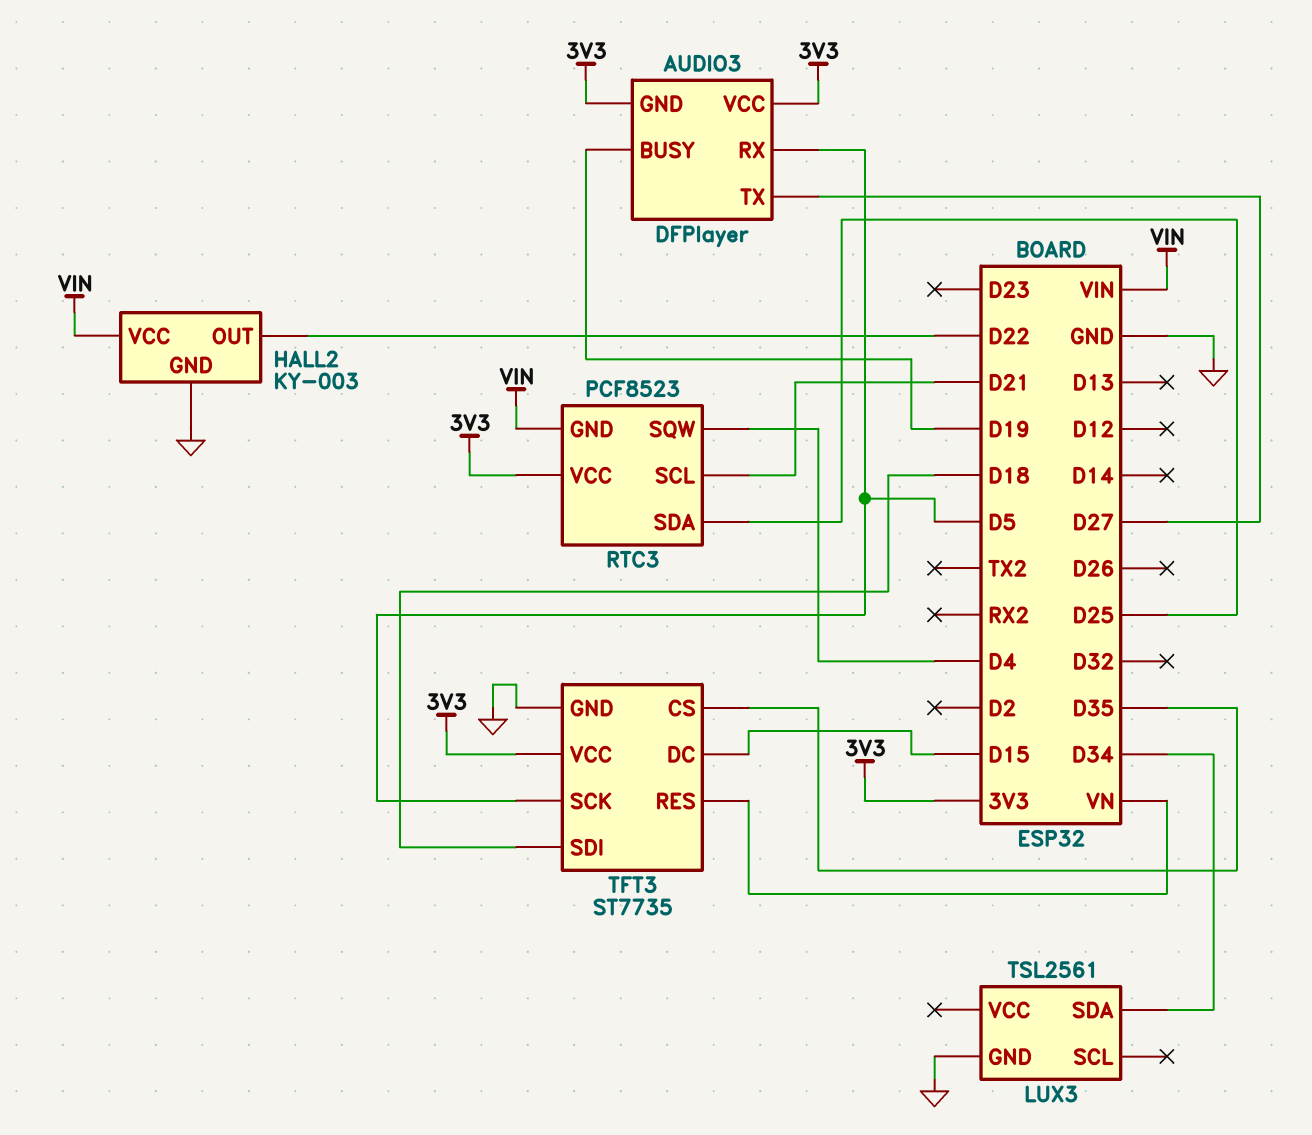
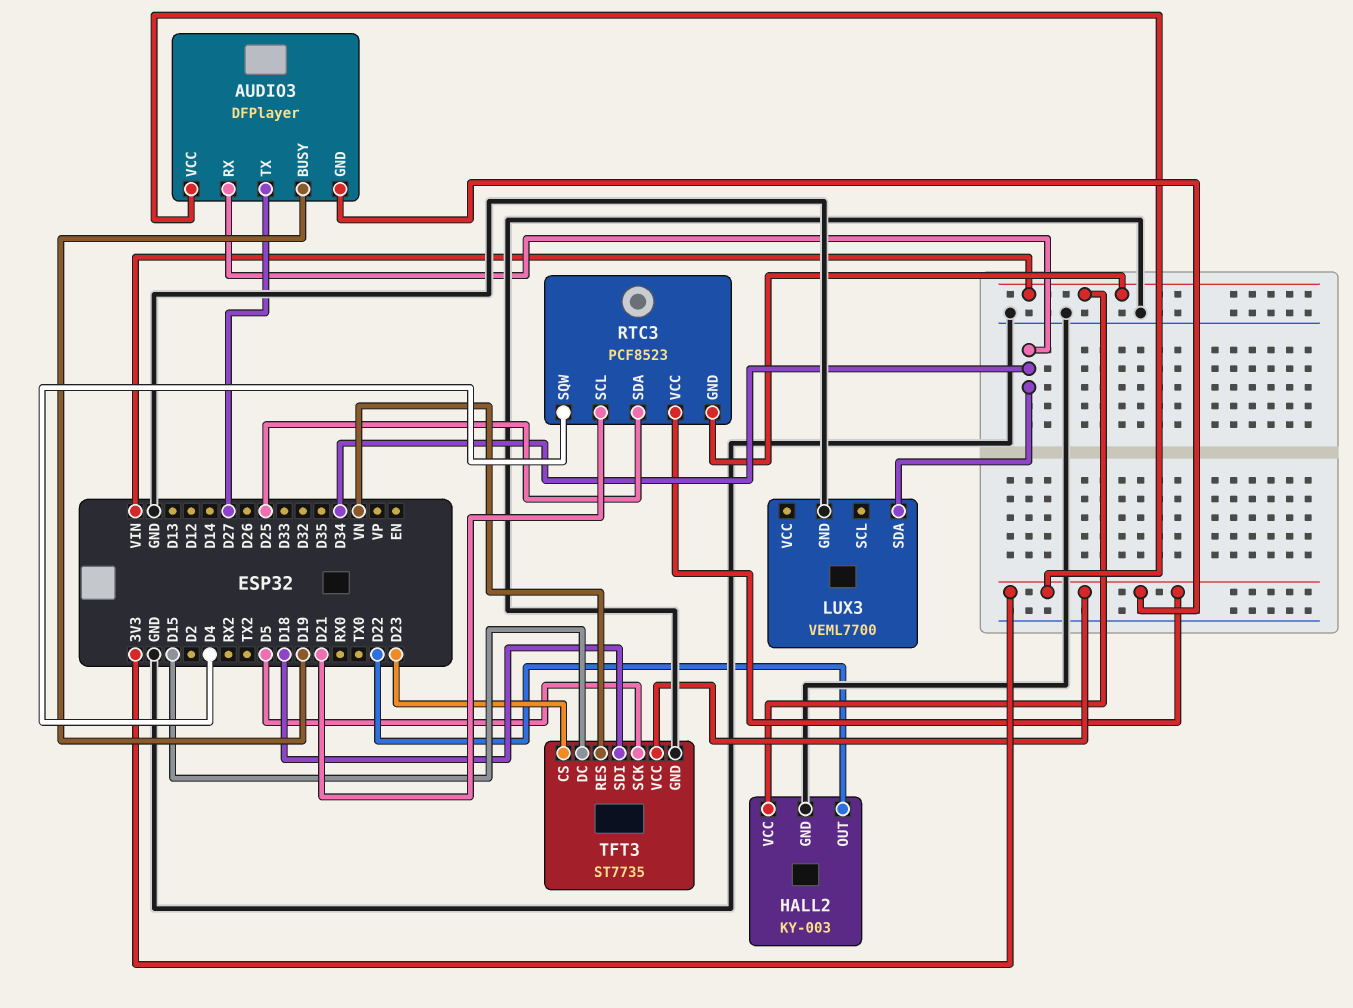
AUDIO3 pin RX: D5 -> D34
LUX3: TSL2561 -> VEML7700
TFT3 pin CS: D35 -> D23

